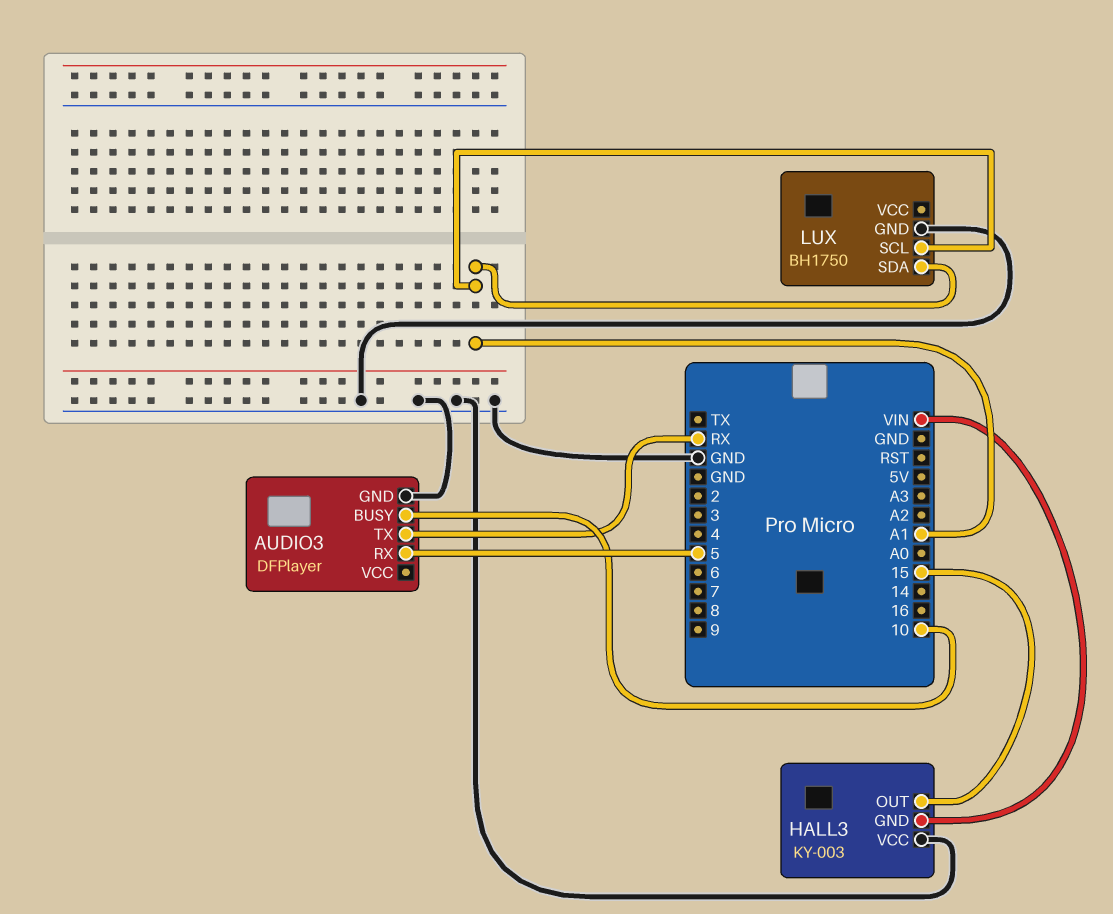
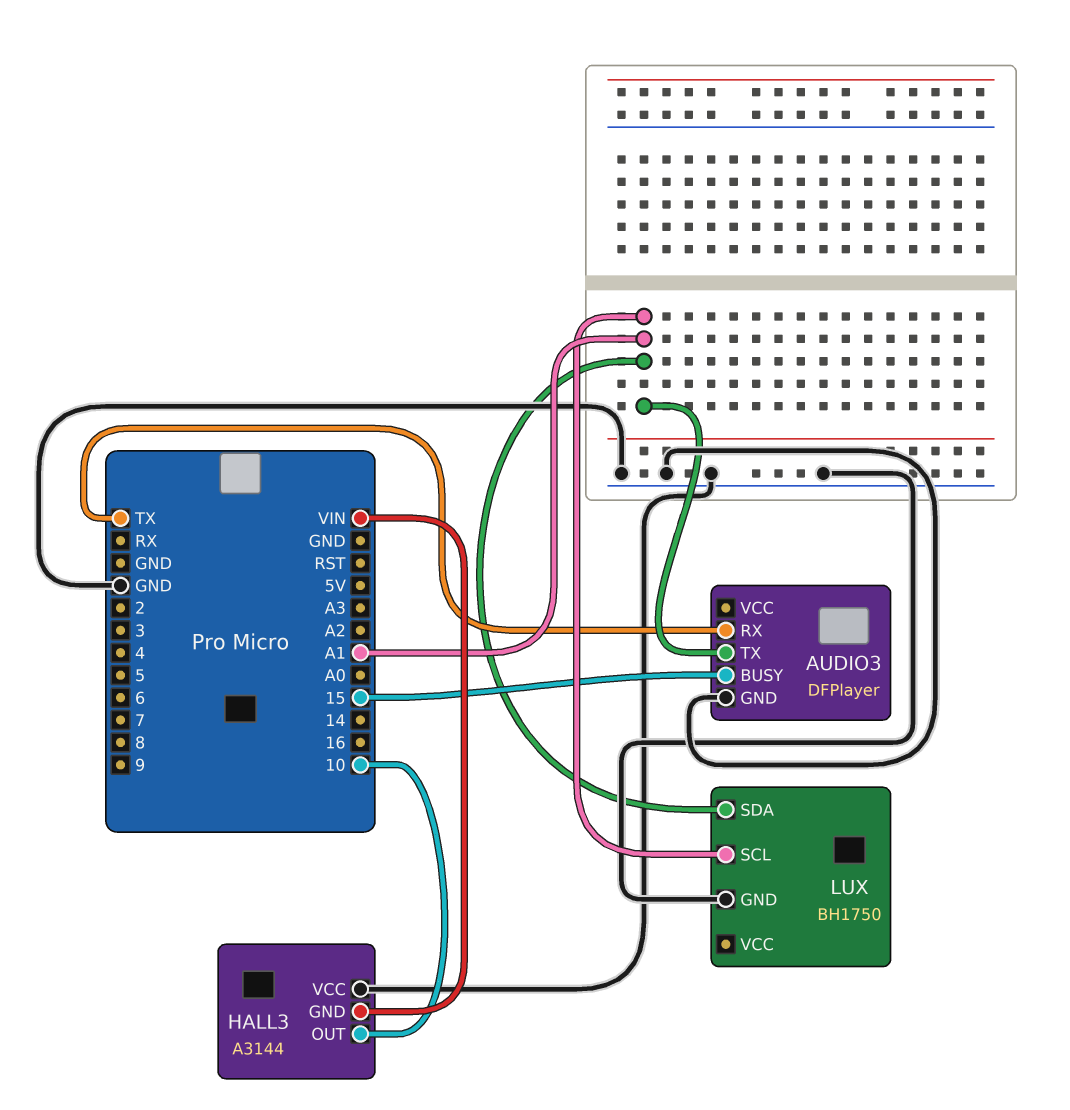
AUDIO3 pin BUSY: 10 -> 15
AUDIO3 pin RX: 5 -> TX
AUDIO3 pin TX: RX -> A1
HALL3: KY-003 -> A3144
HALL3 pin OUT: 15 -> 10

